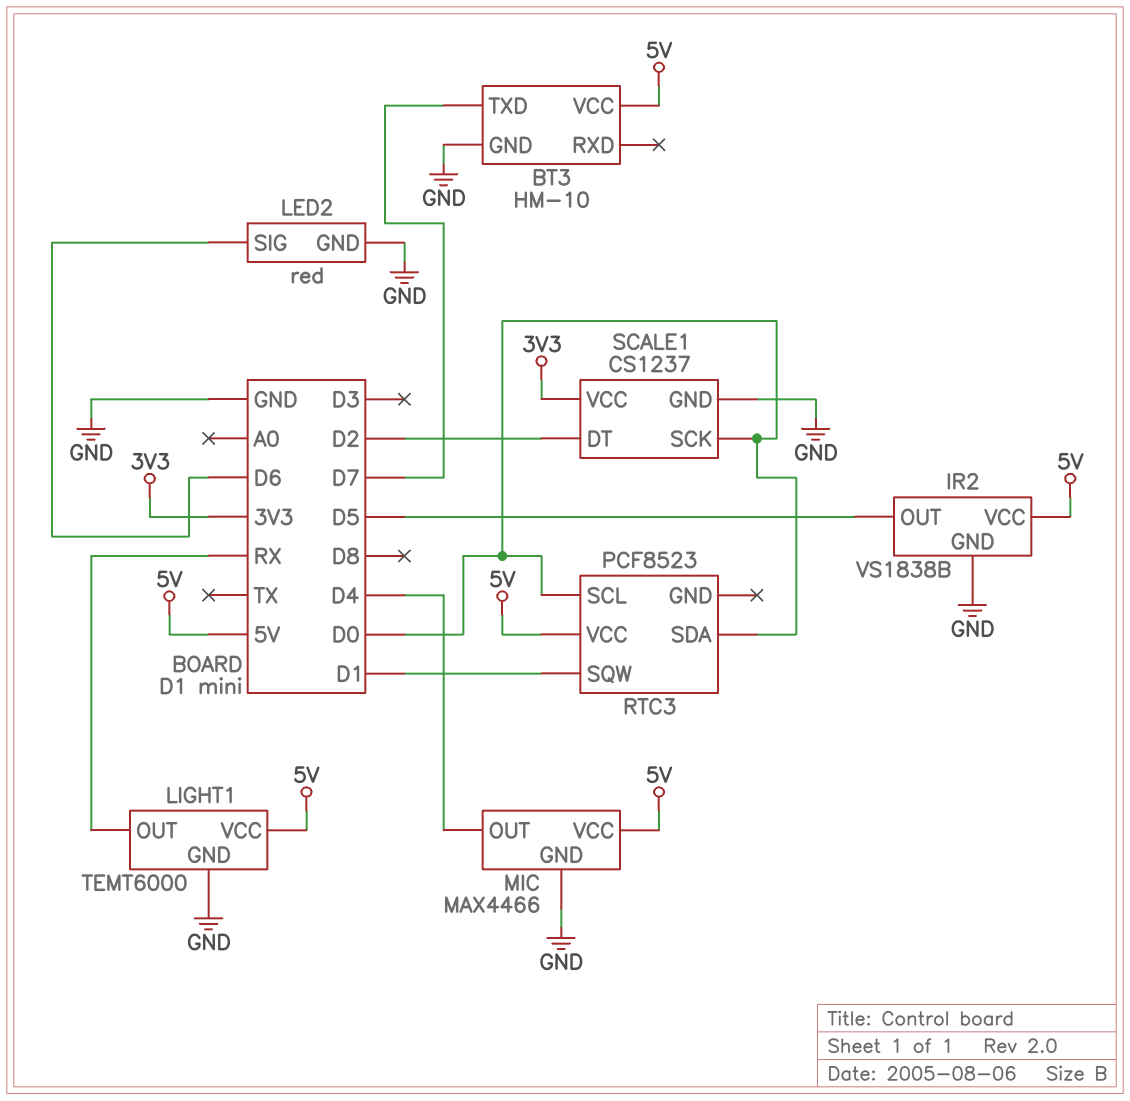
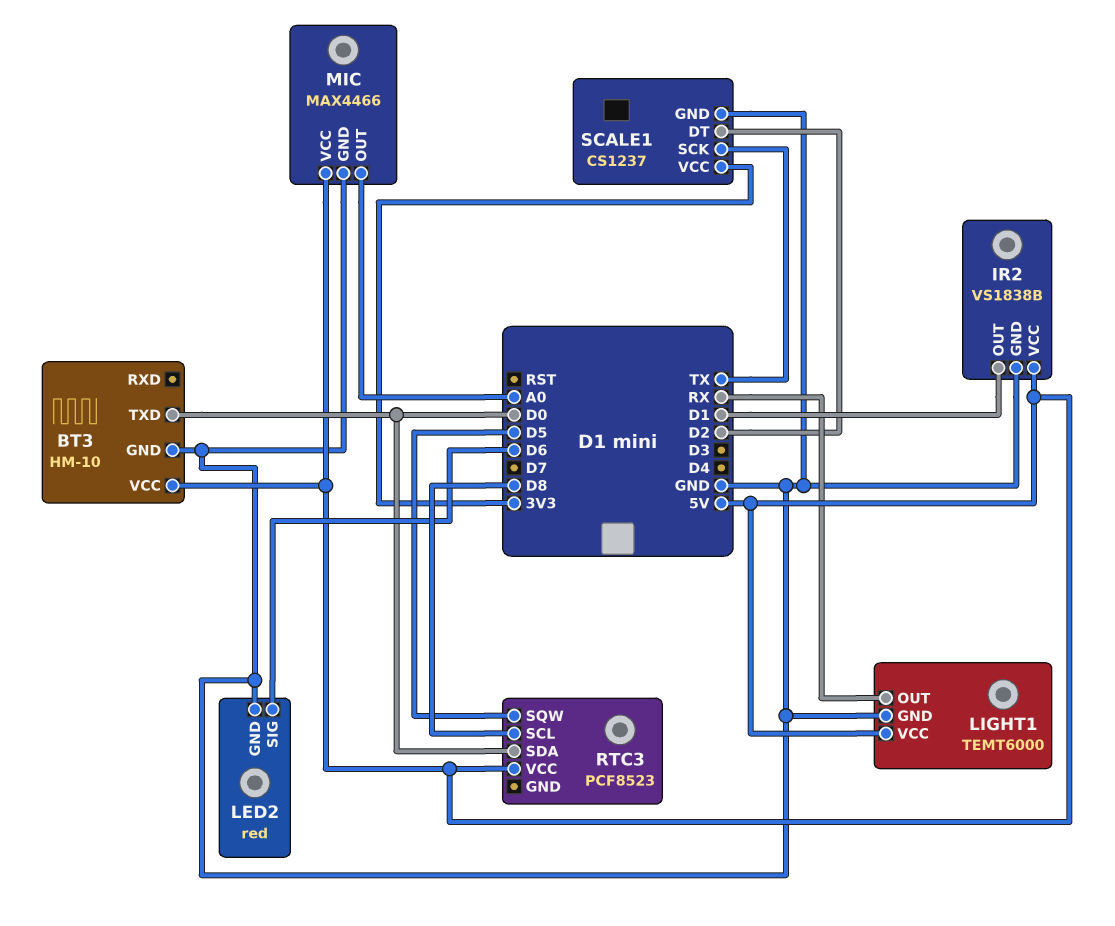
BT3 pin TXD: D7 -> D0
IR2 pin OUT: D5 -> D1
MIC pin OUT: D4 -> A0
RTC3 pin SCL: D0 -> D8
RTC3 pin SQW: D1 -> D5
SCALE1 pin SCK: D0 -> TX

